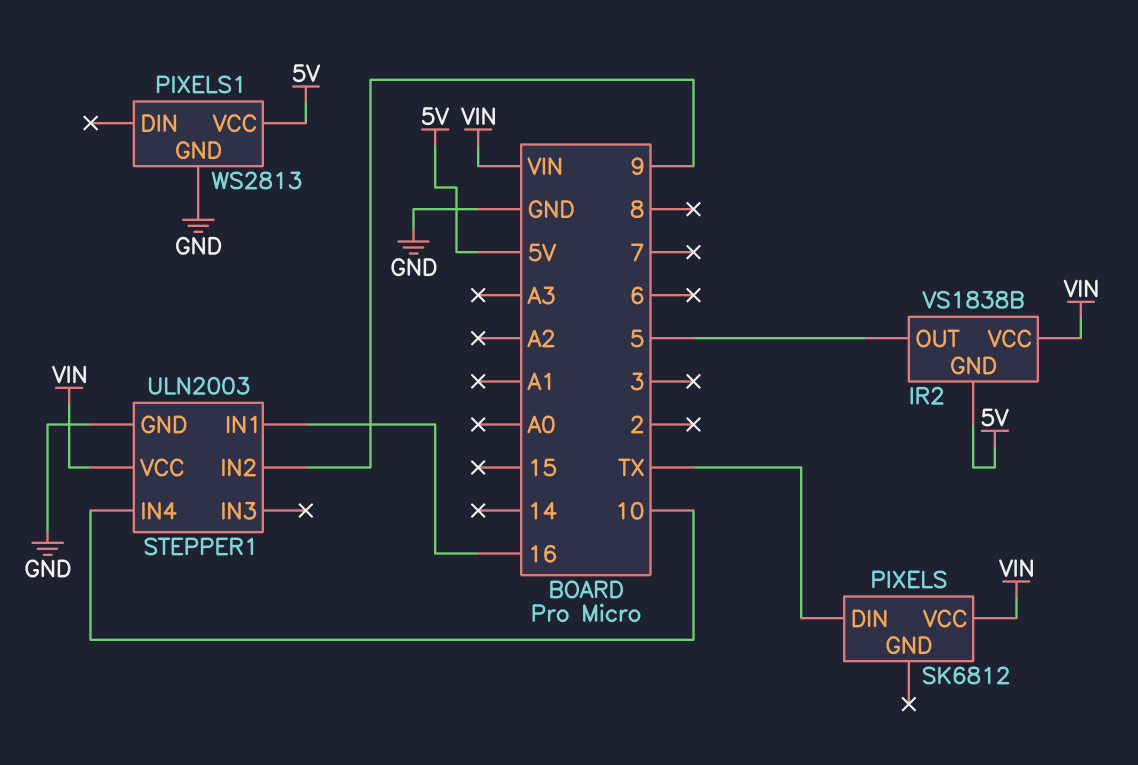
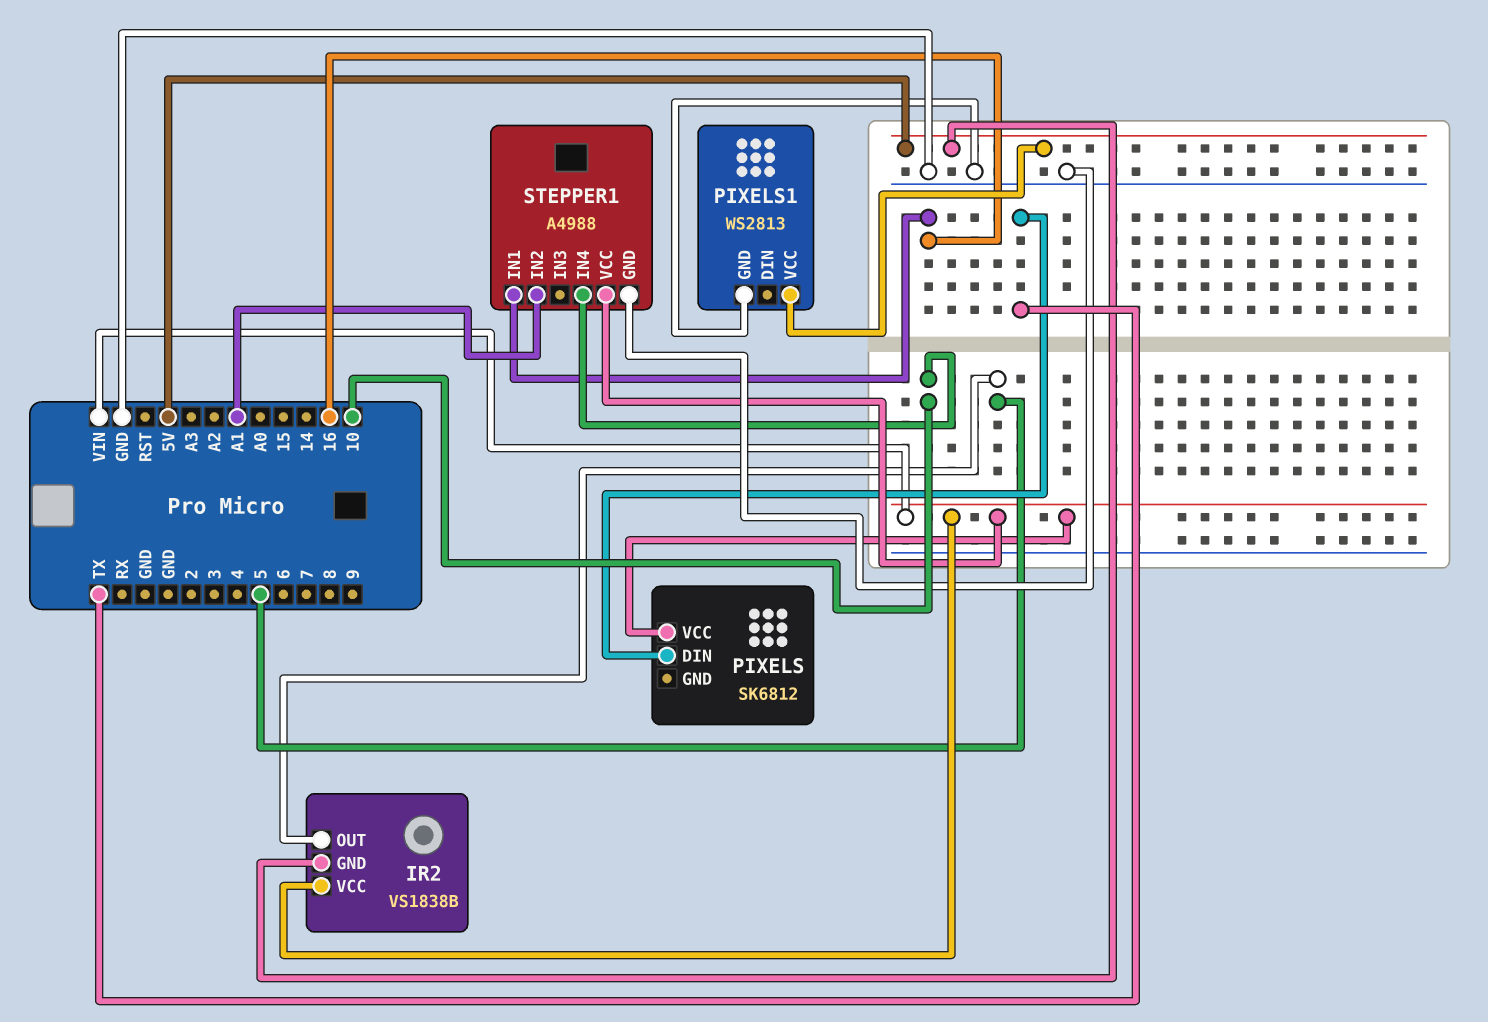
STEPPER1: ULN2003 -> A4988
STEPPER1 pin IN2: 9 -> A1

